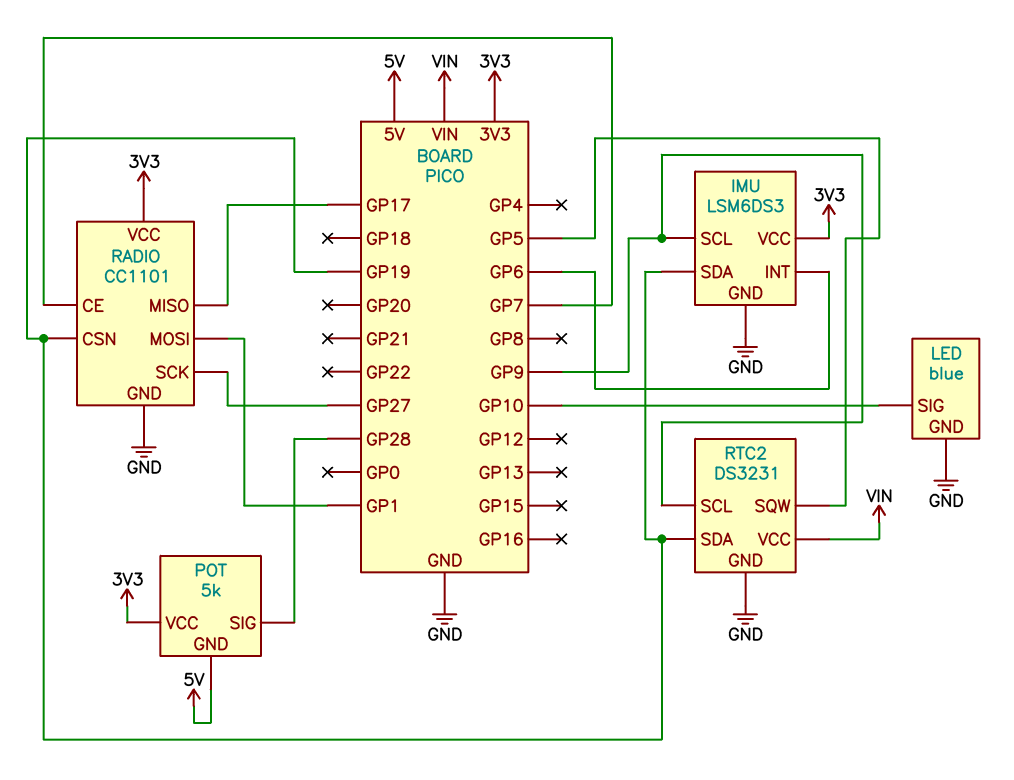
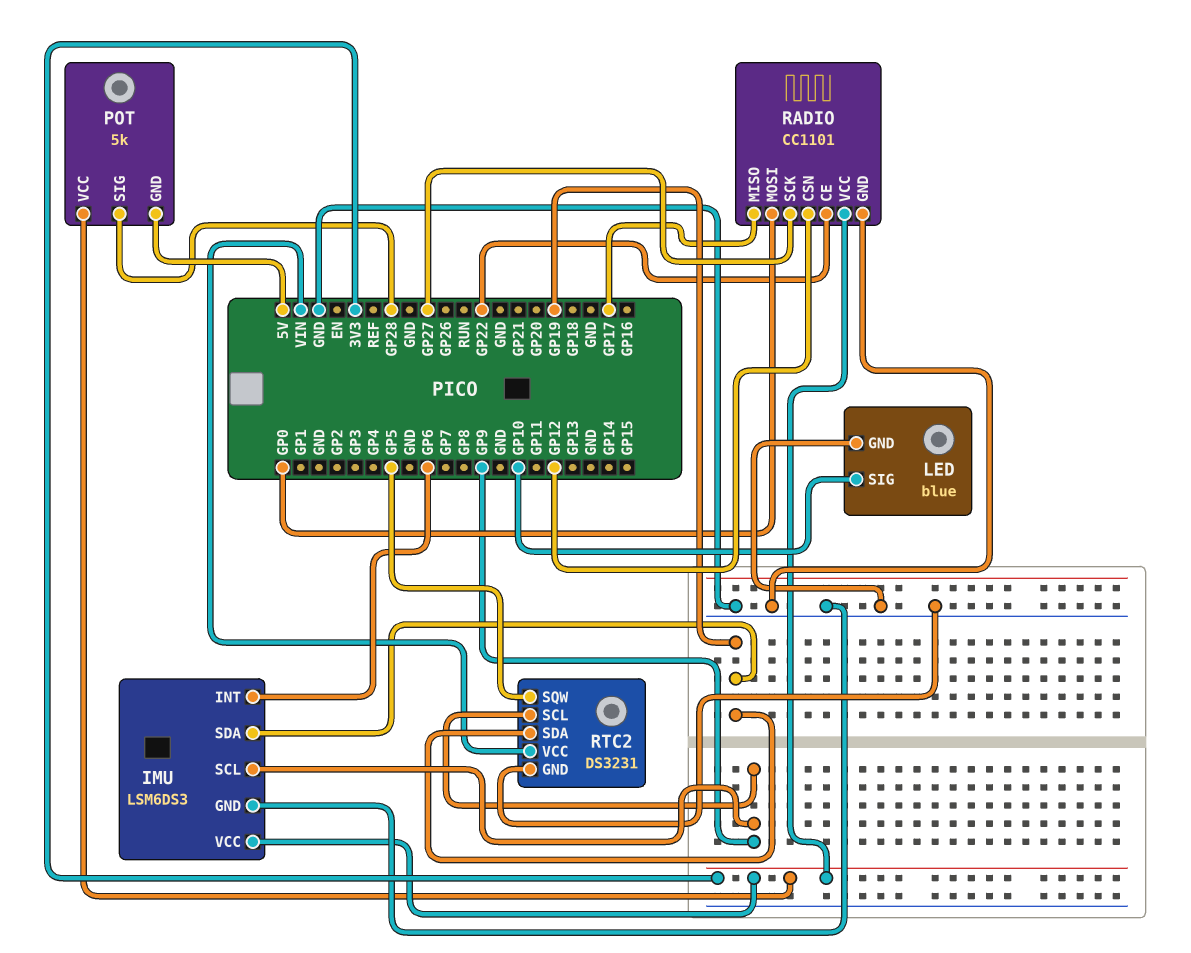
RADIO pin CE: GP7 -> GP22
RADIO pin CSN: GP19 -> GP12
RADIO pin MOSI: GP1 -> GP0

